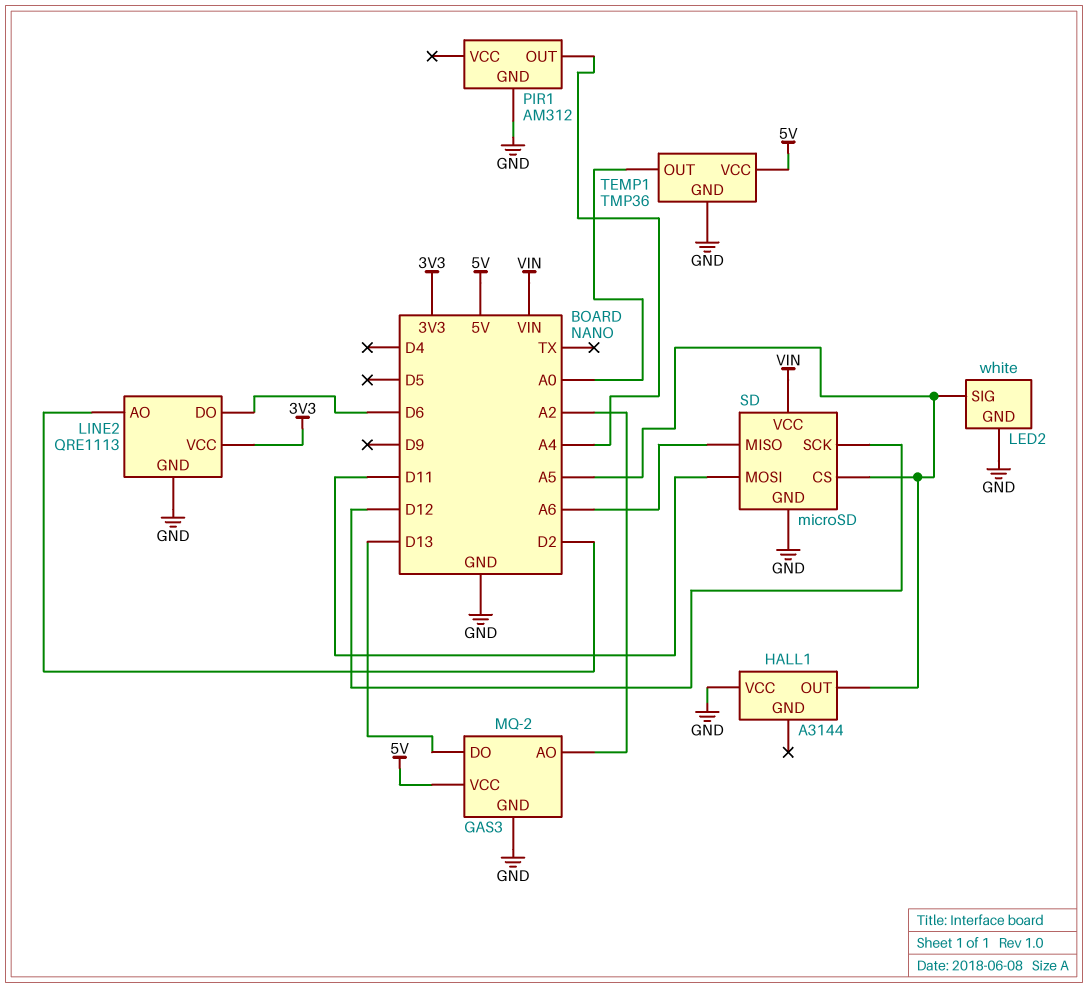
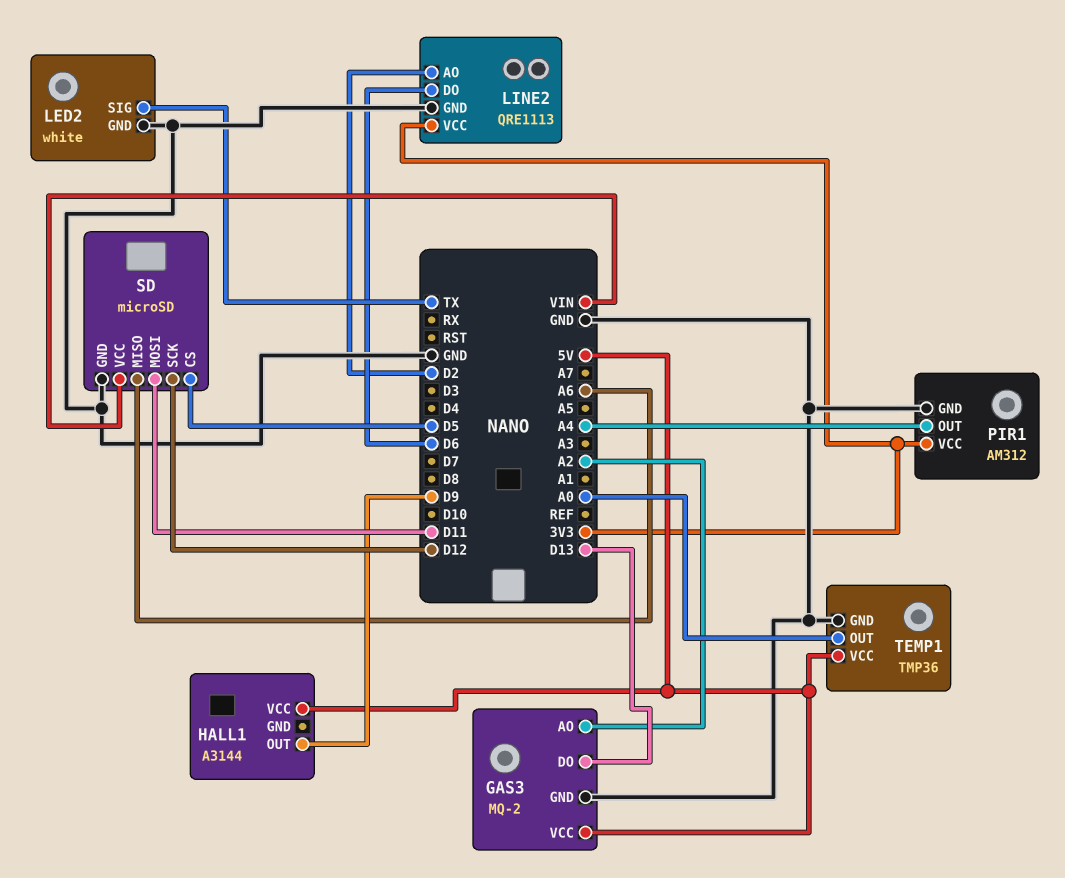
HALL1 pin OUT: A5 -> D9
HALL1 pin VCC: GND -> 5V
LED2 pin SIG: A5 -> TX
PIR1 pin VCC: none -> 3V3
SD pin CS: A5 -> D5

